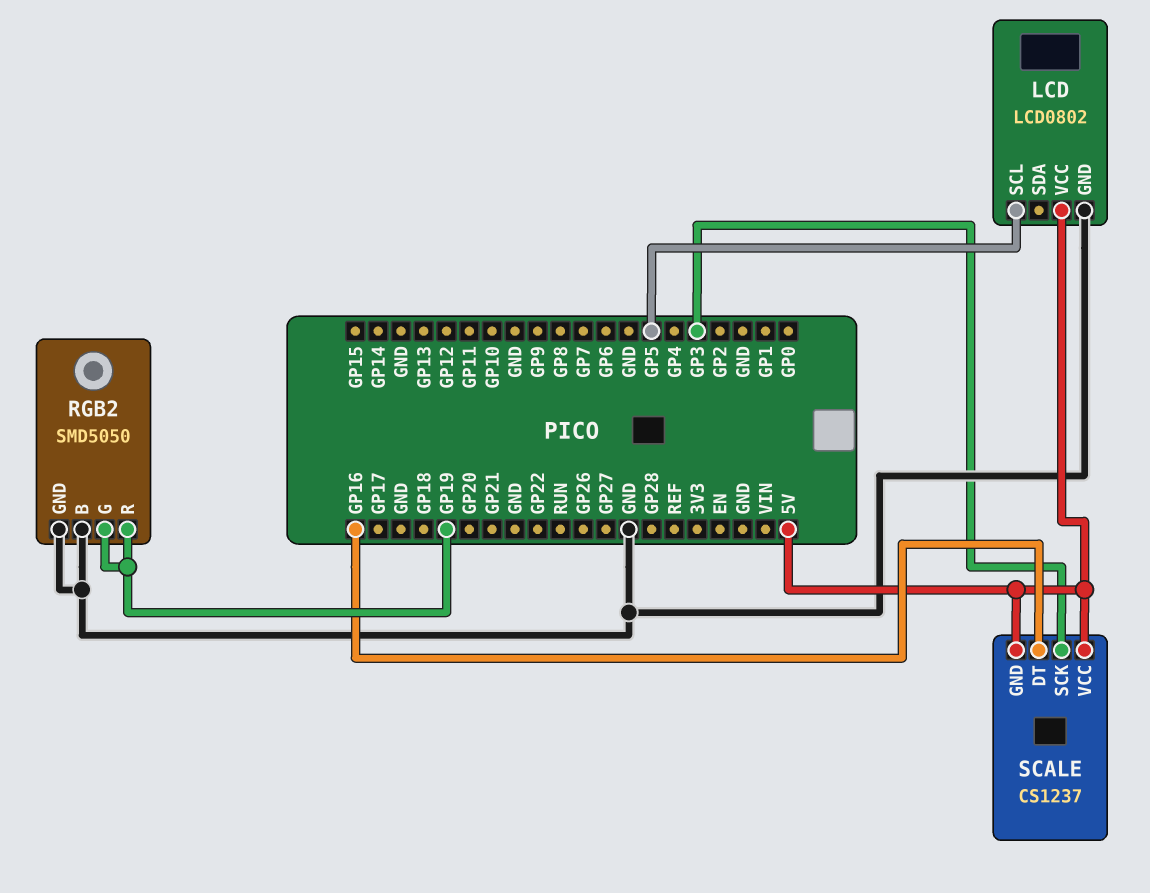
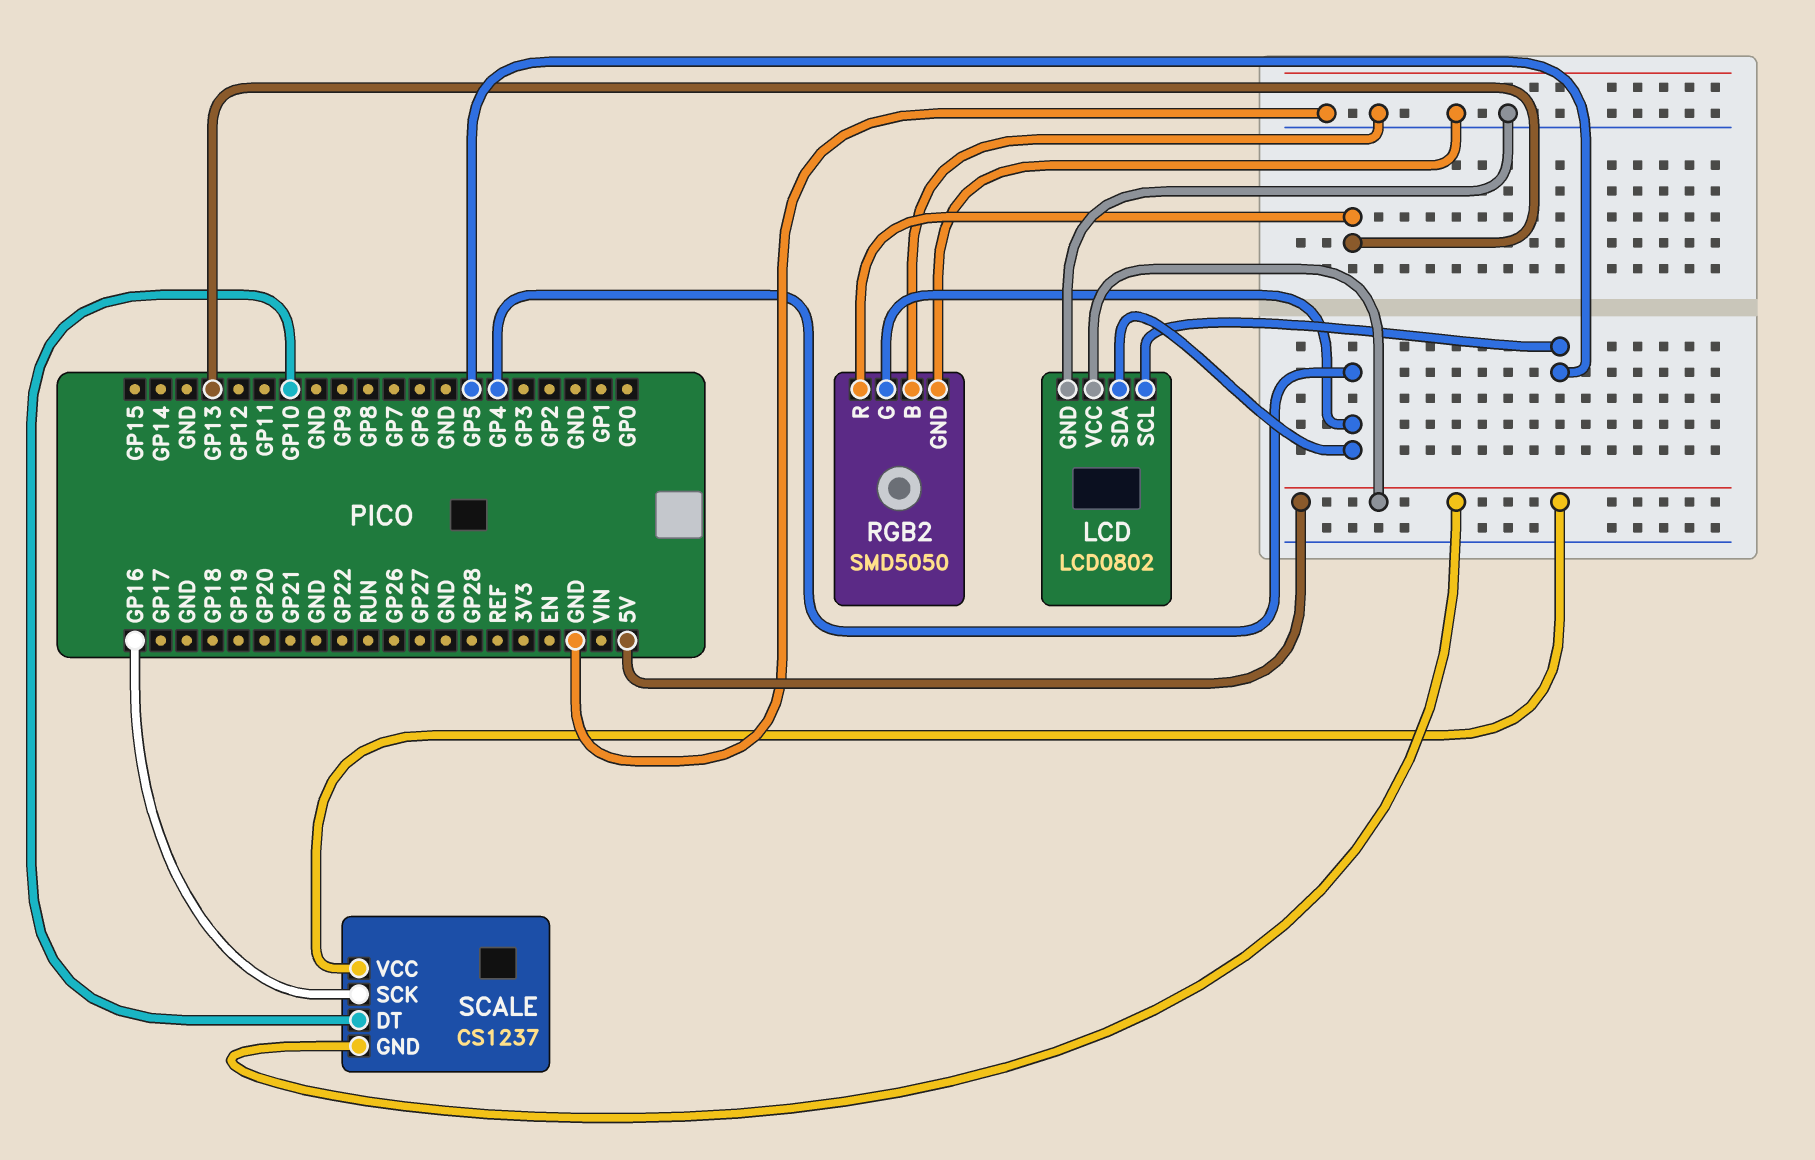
LCD pin SDA: none -> GP4
RGB2 pin G: GP19 -> GP4
RGB2 pin R: GP19 -> GP13
SCALE pin DT: GP16 -> GP10
SCALE pin SCK: GP3 -> GP16

